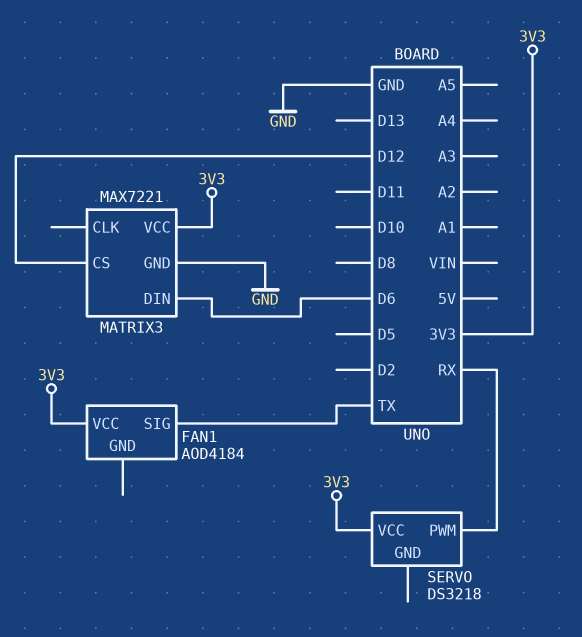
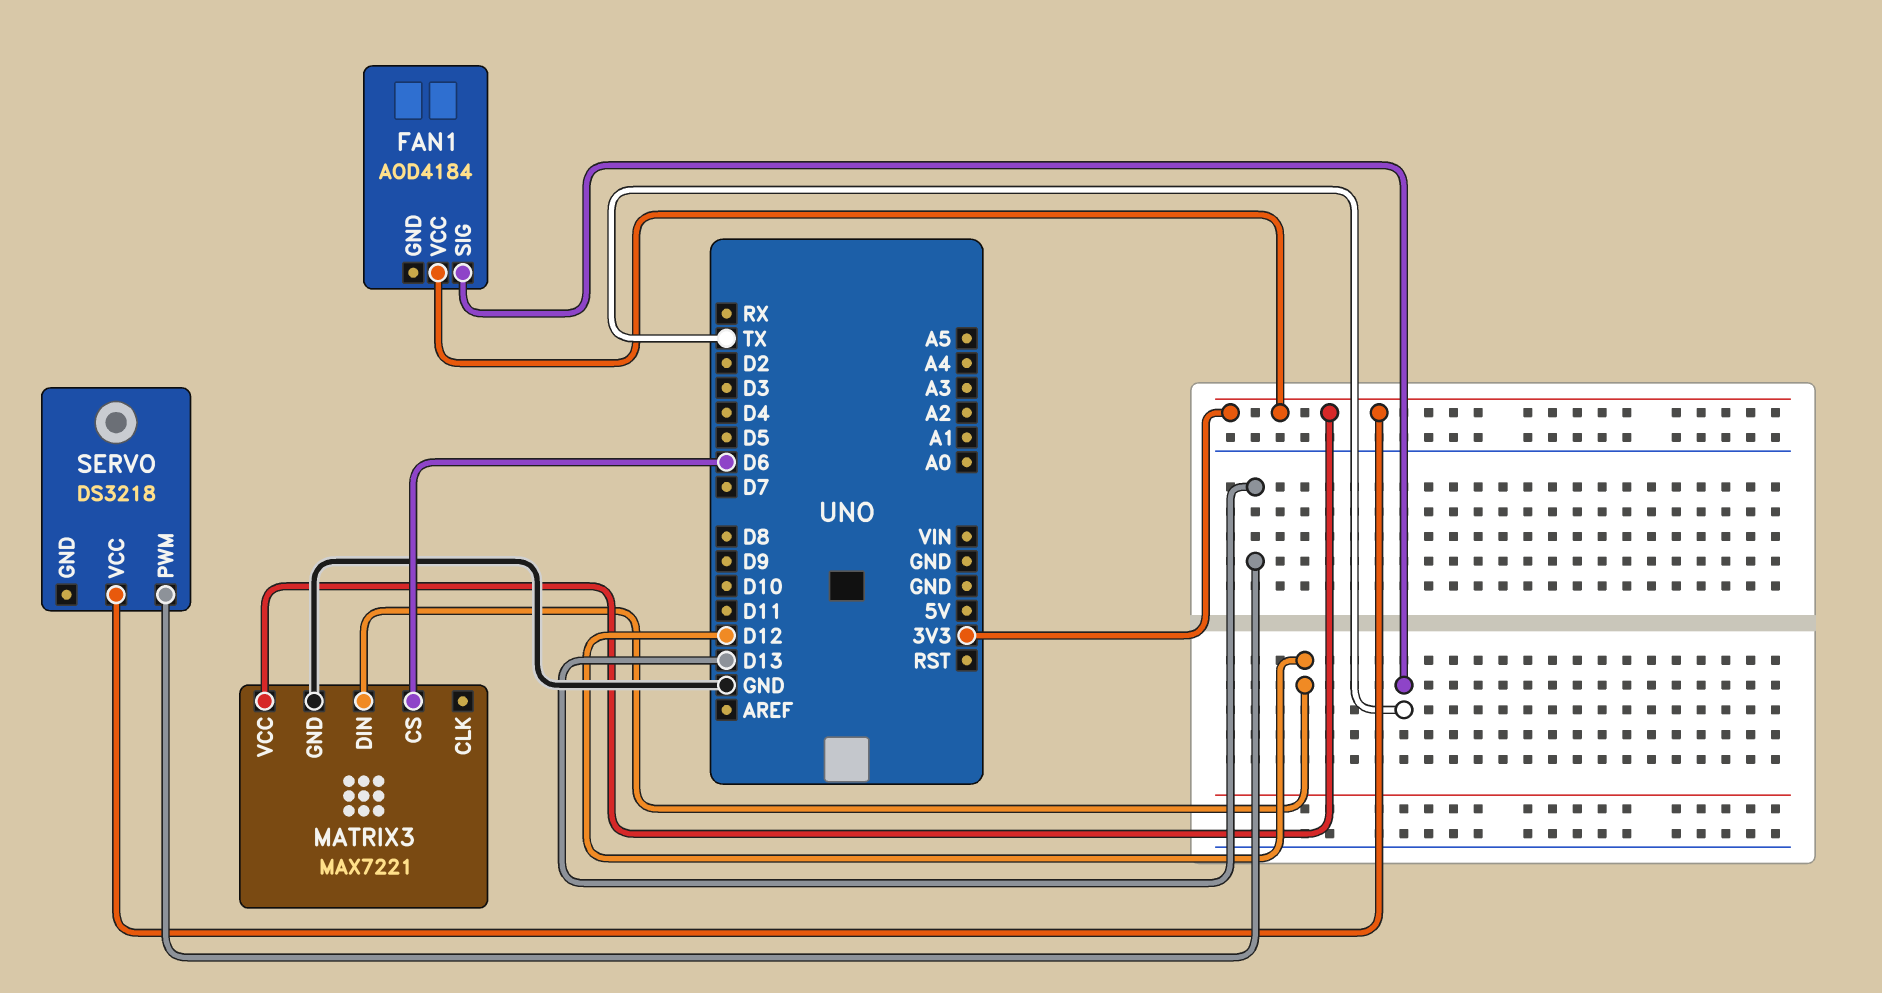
MATRIX3 pin CS: D12 -> D6
MATRIX3 pin DIN: D6 -> D12
SERVO pin PWM: RX -> D13

